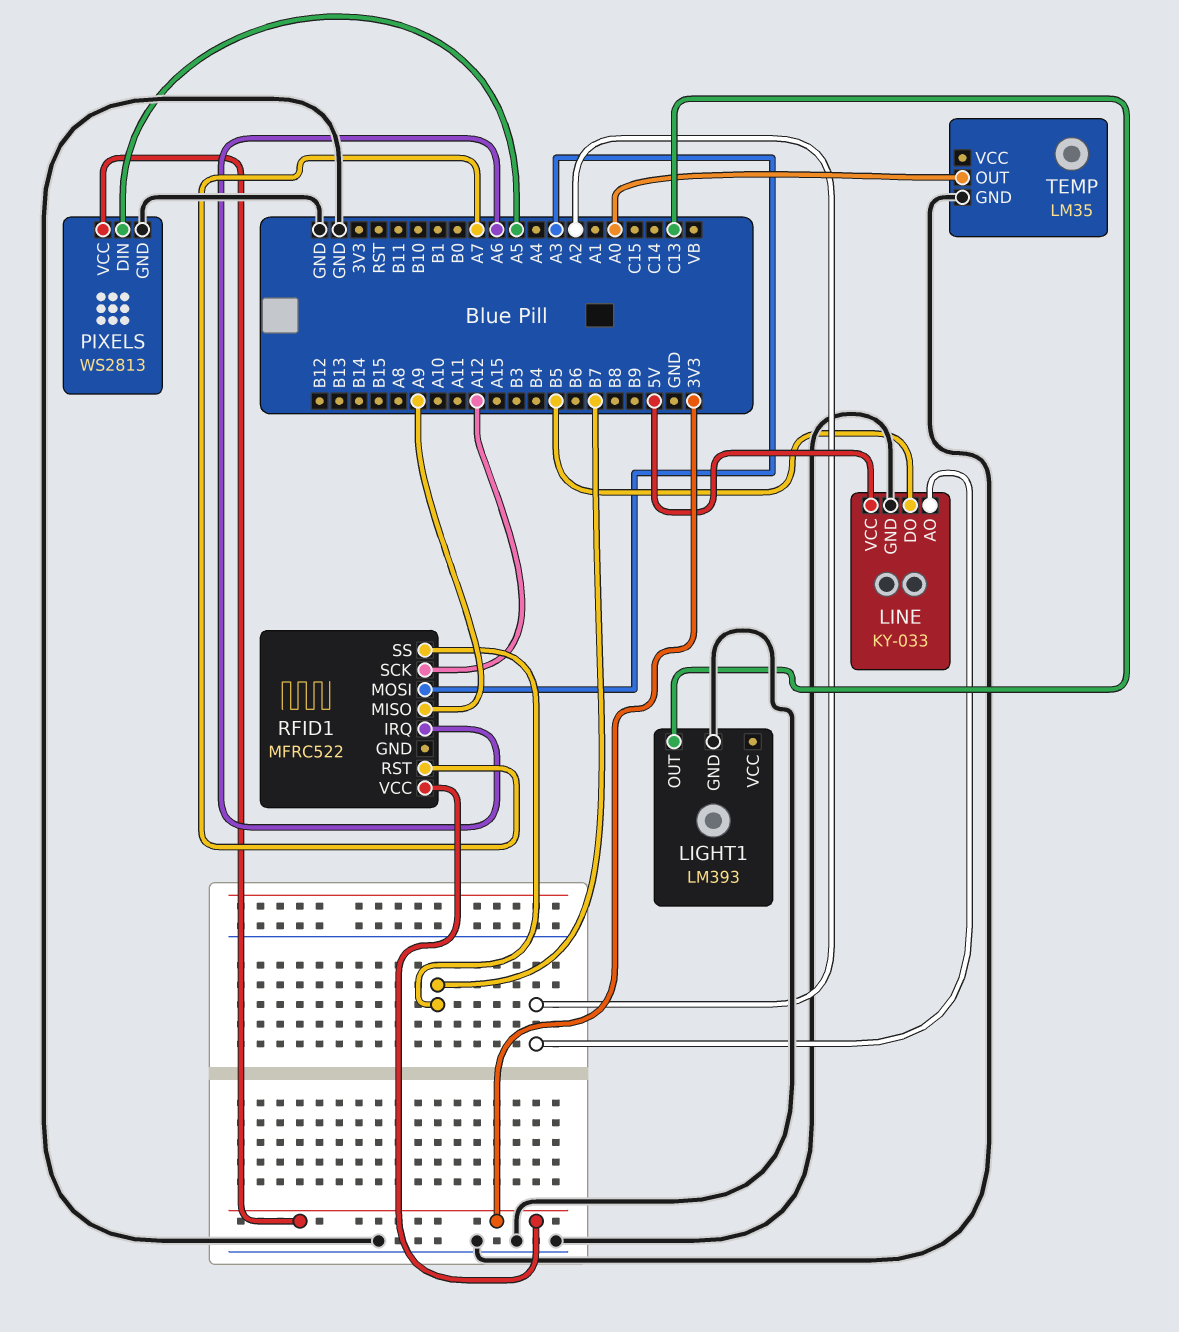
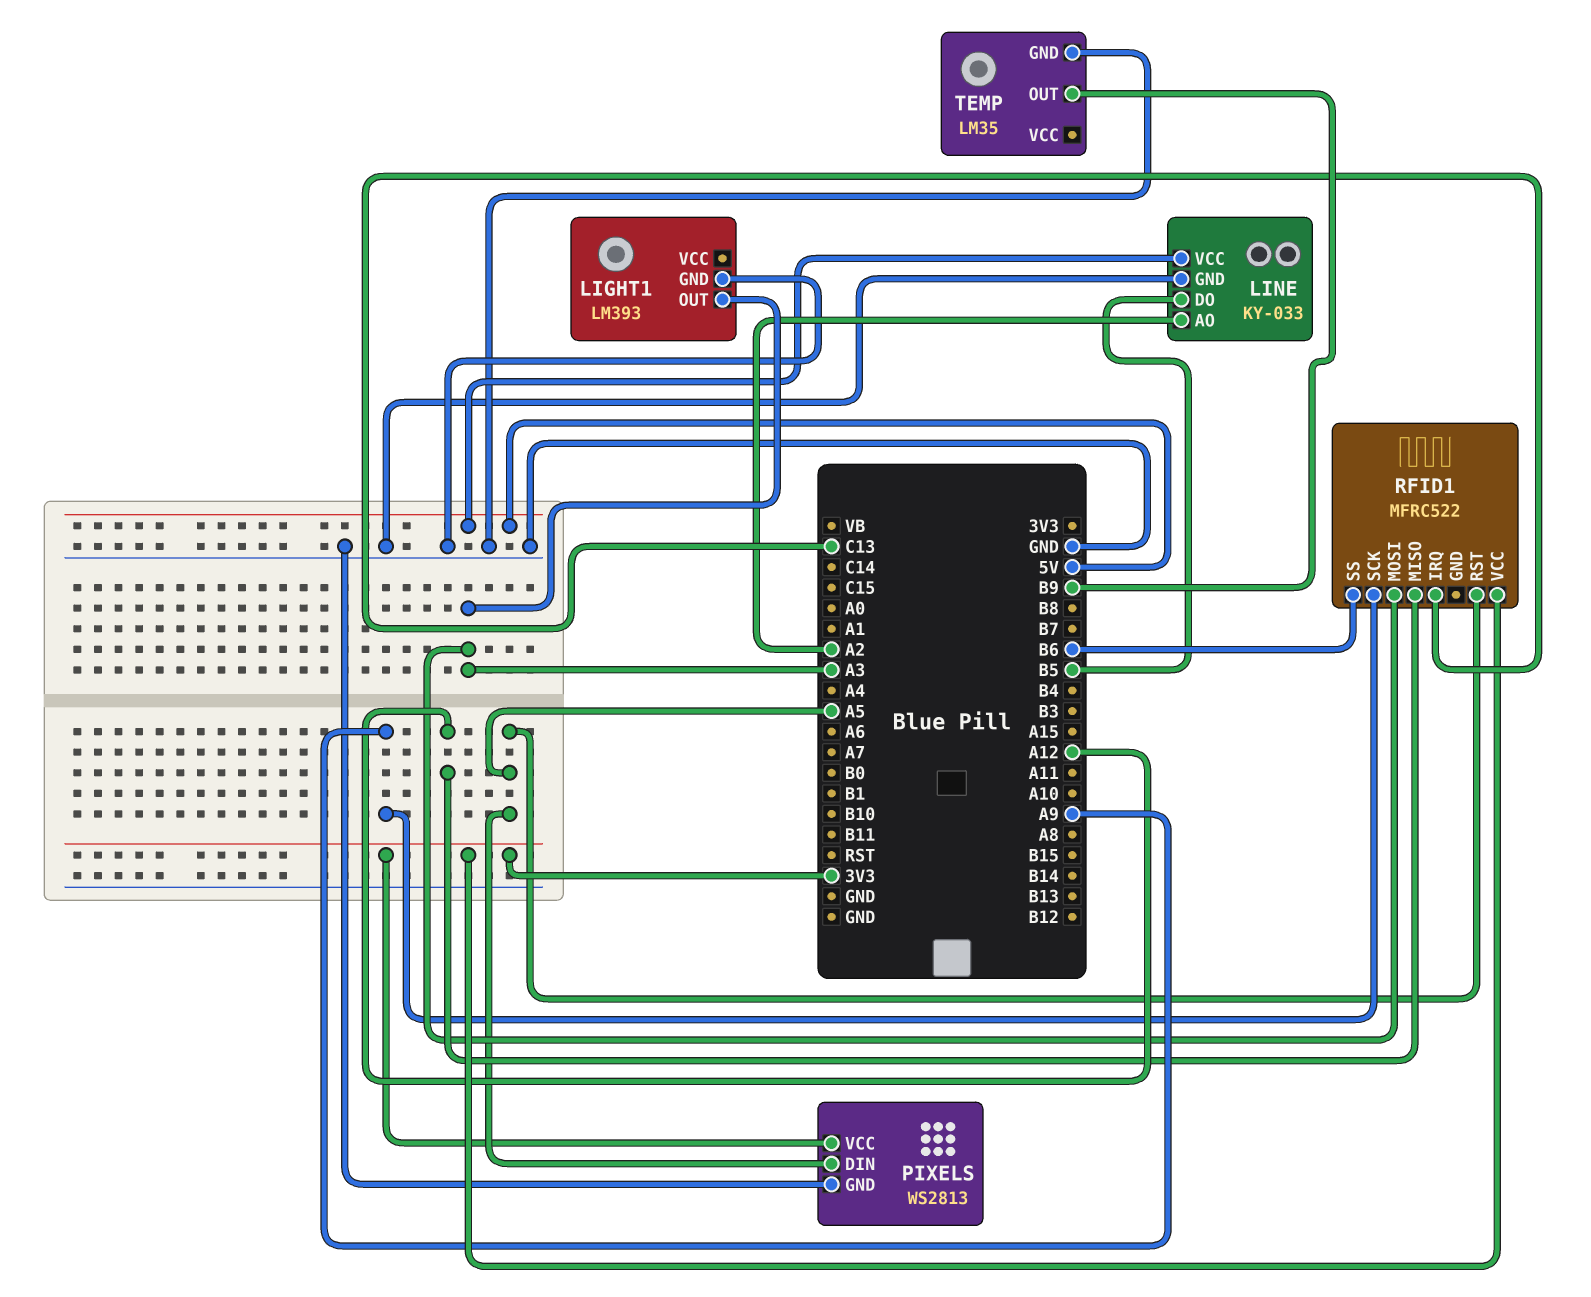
LIGHT1 pin OUT: C13 -> A3
RFID1 pin IRQ: A6 -> C13
RFID1 pin MISO: A9 -> A12
RFID1 pin RST: A7 -> A5
RFID1 pin SCK: A12 -> A9
RFID1 pin SS: B7 -> B6
TEMP pin OUT: A0 -> B9

